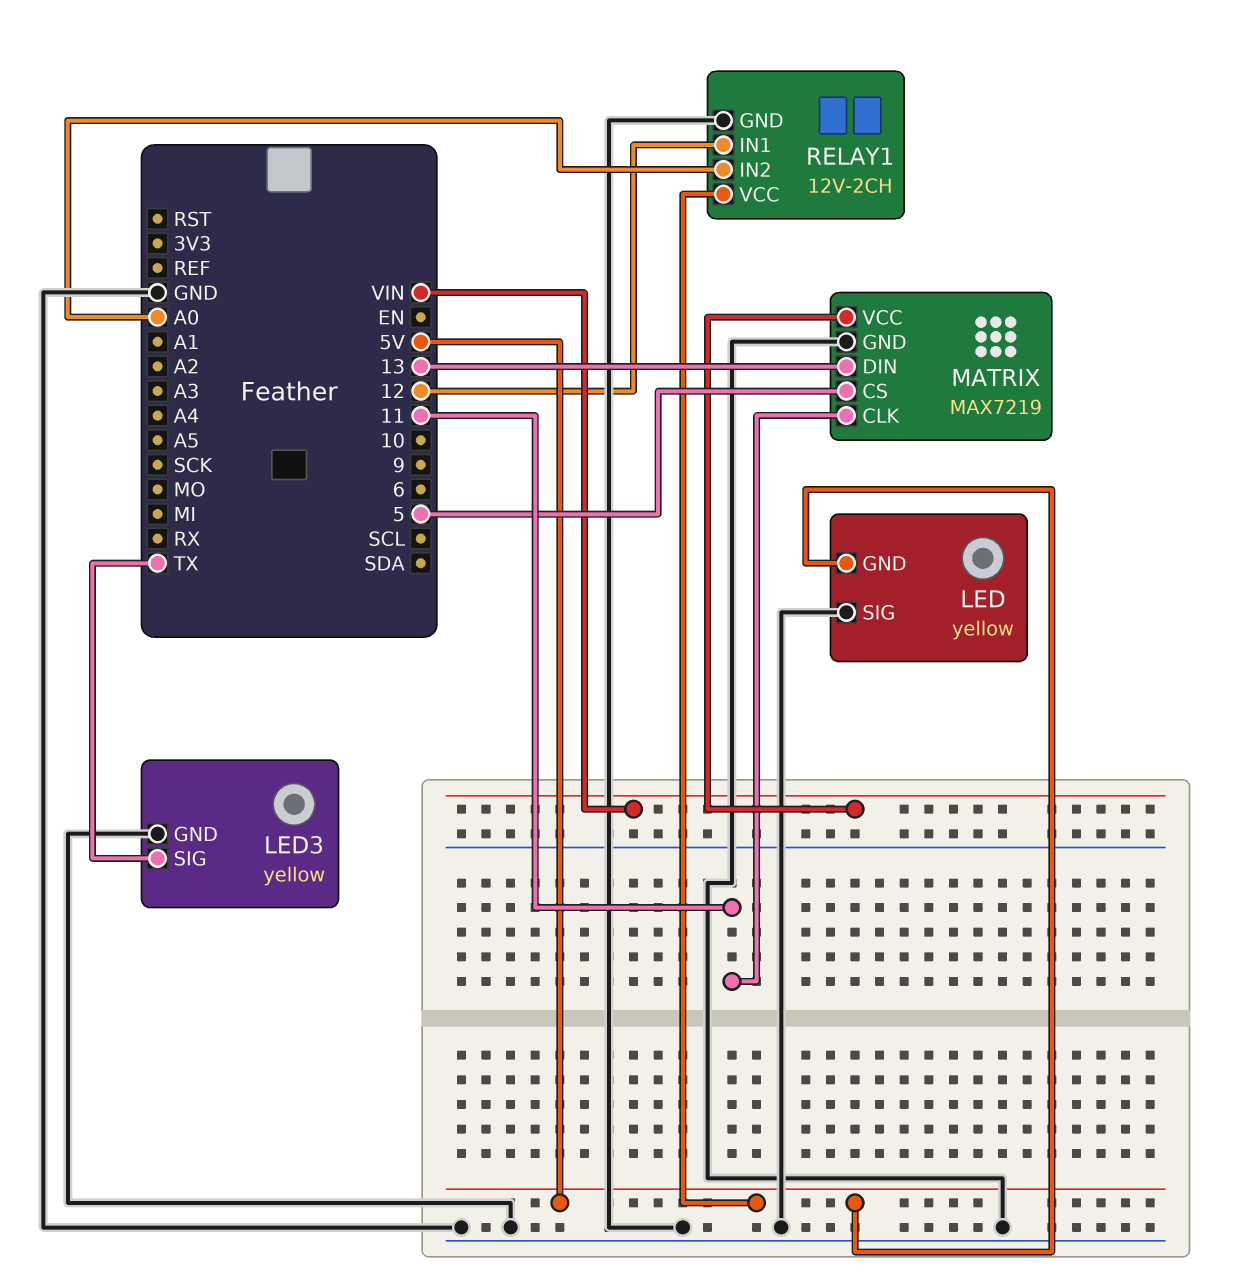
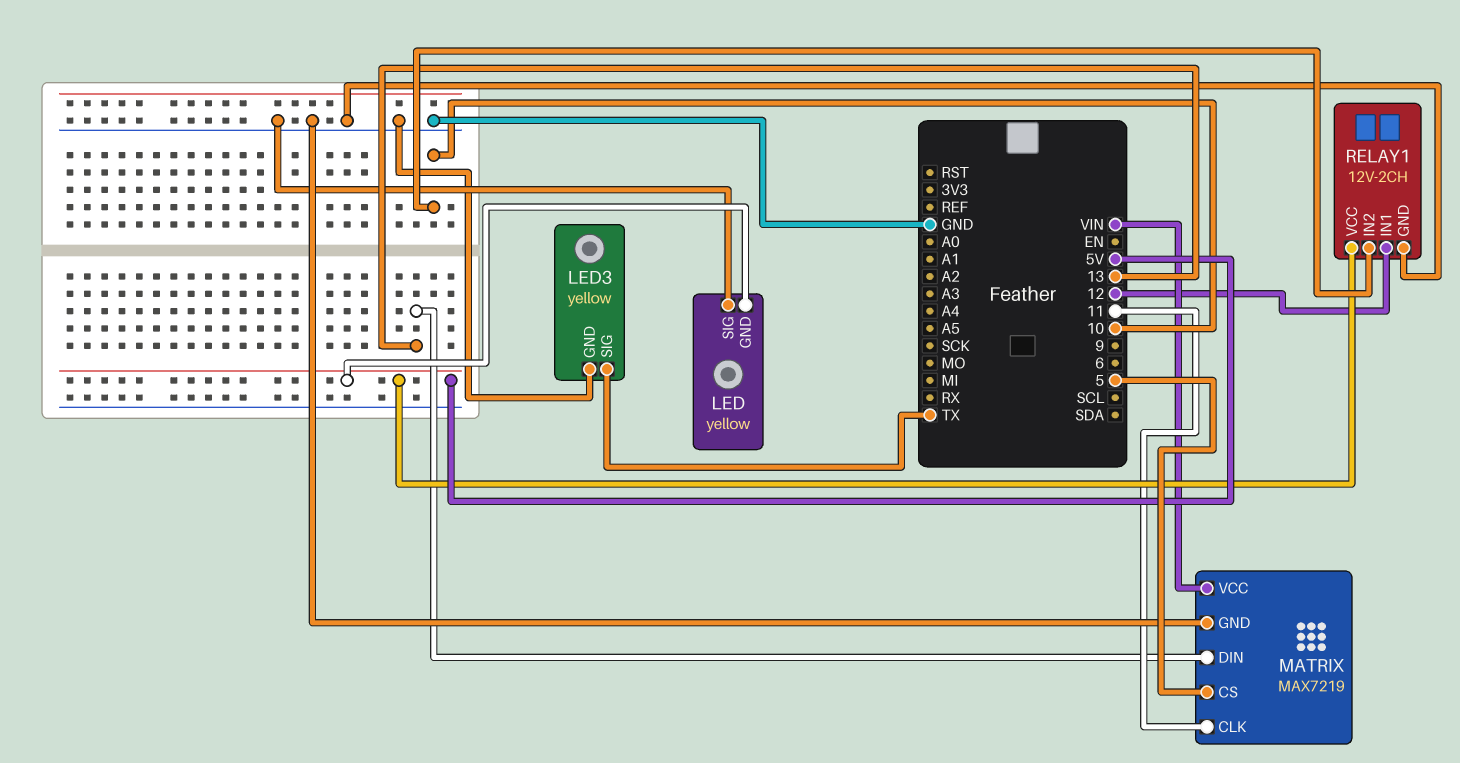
RELAY1 pin IN2: A0 -> 10

